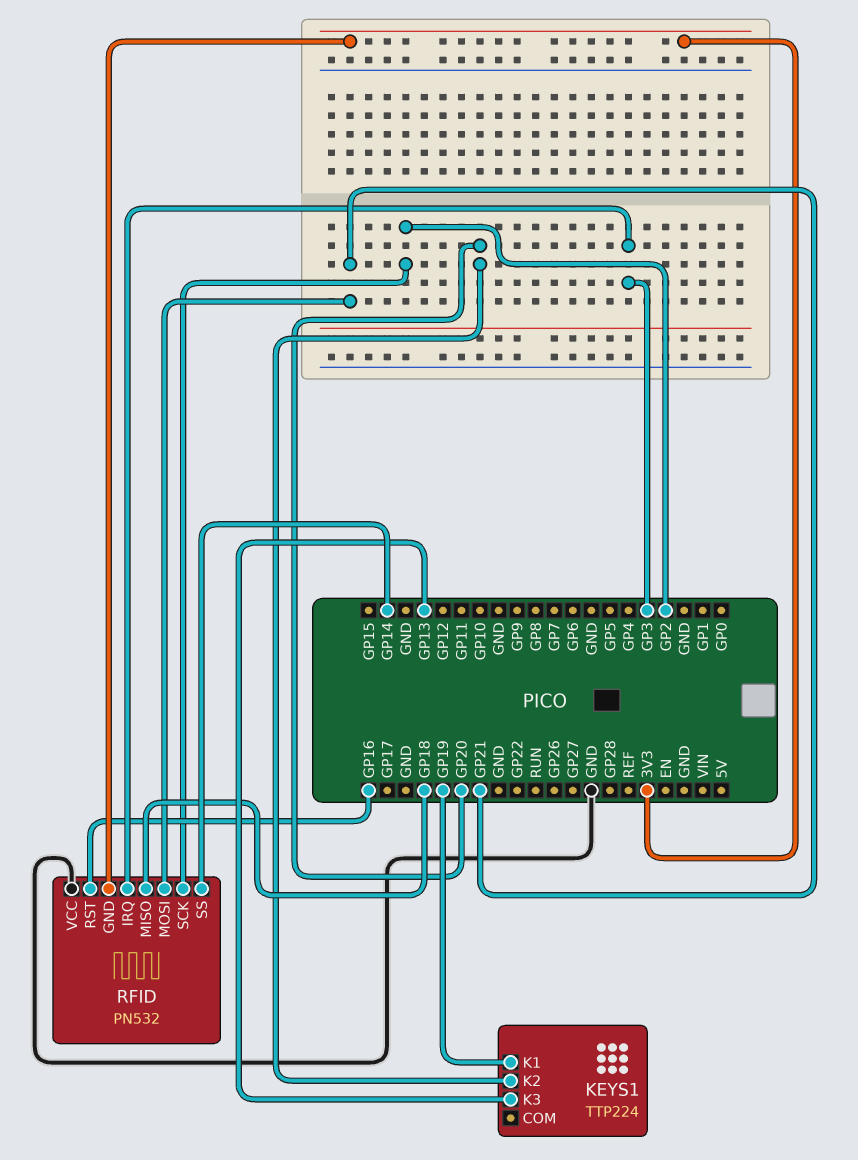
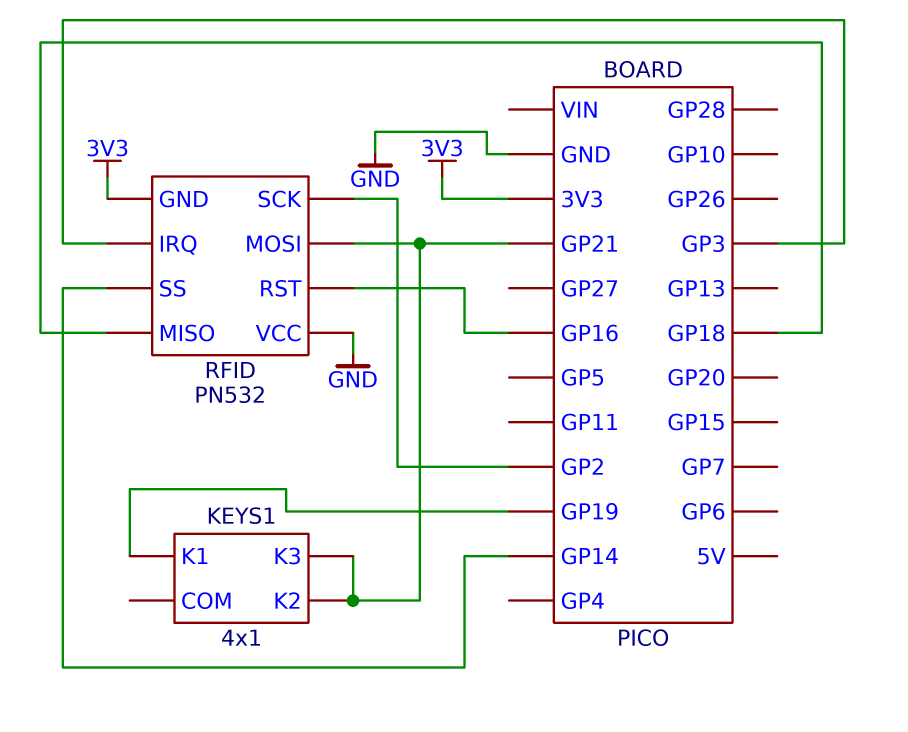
KEYS1: TTP224 -> 4x1
KEYS1 pin K2: GP20 -> GP21
KEYS1 pin K3: GP13 -> GP21

